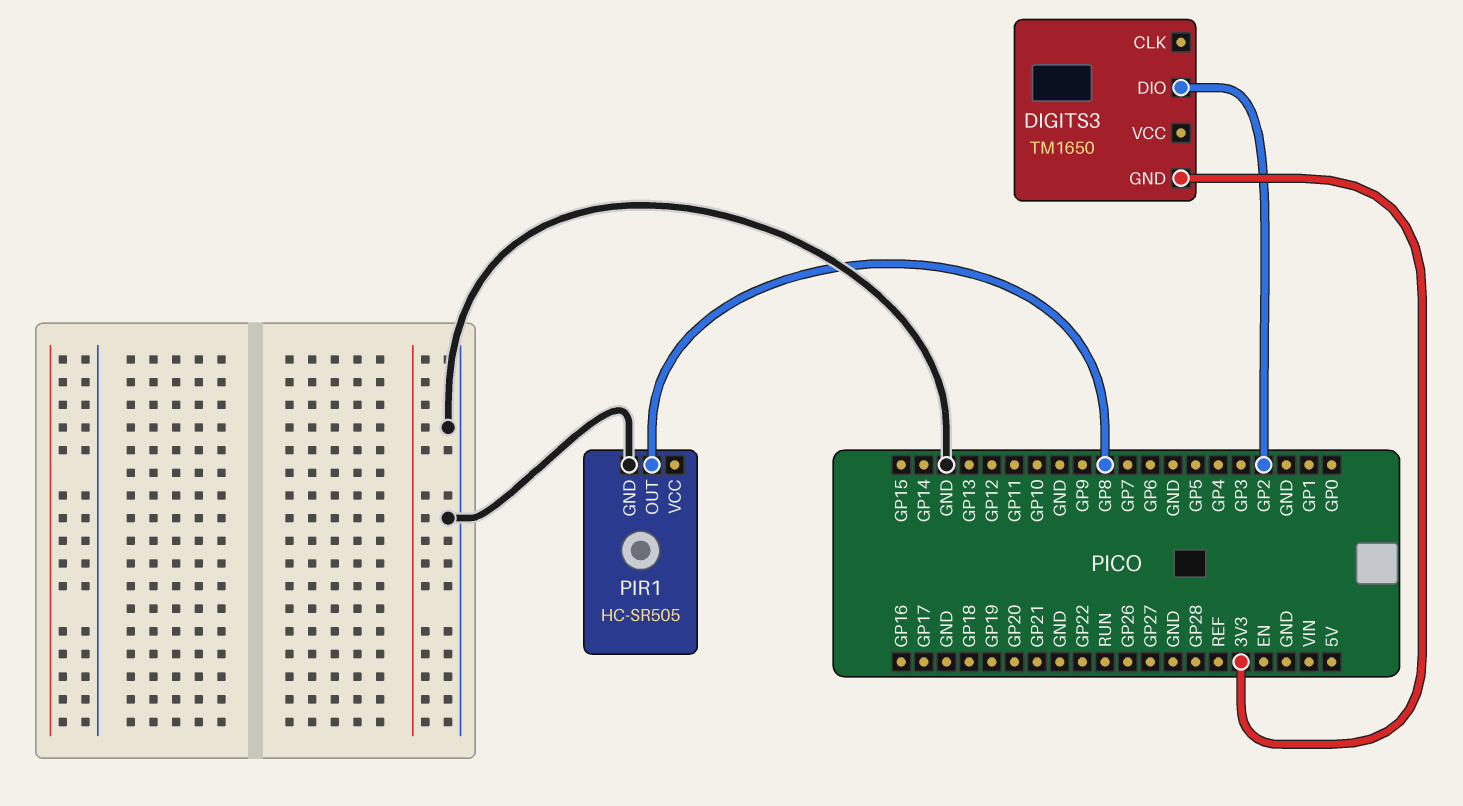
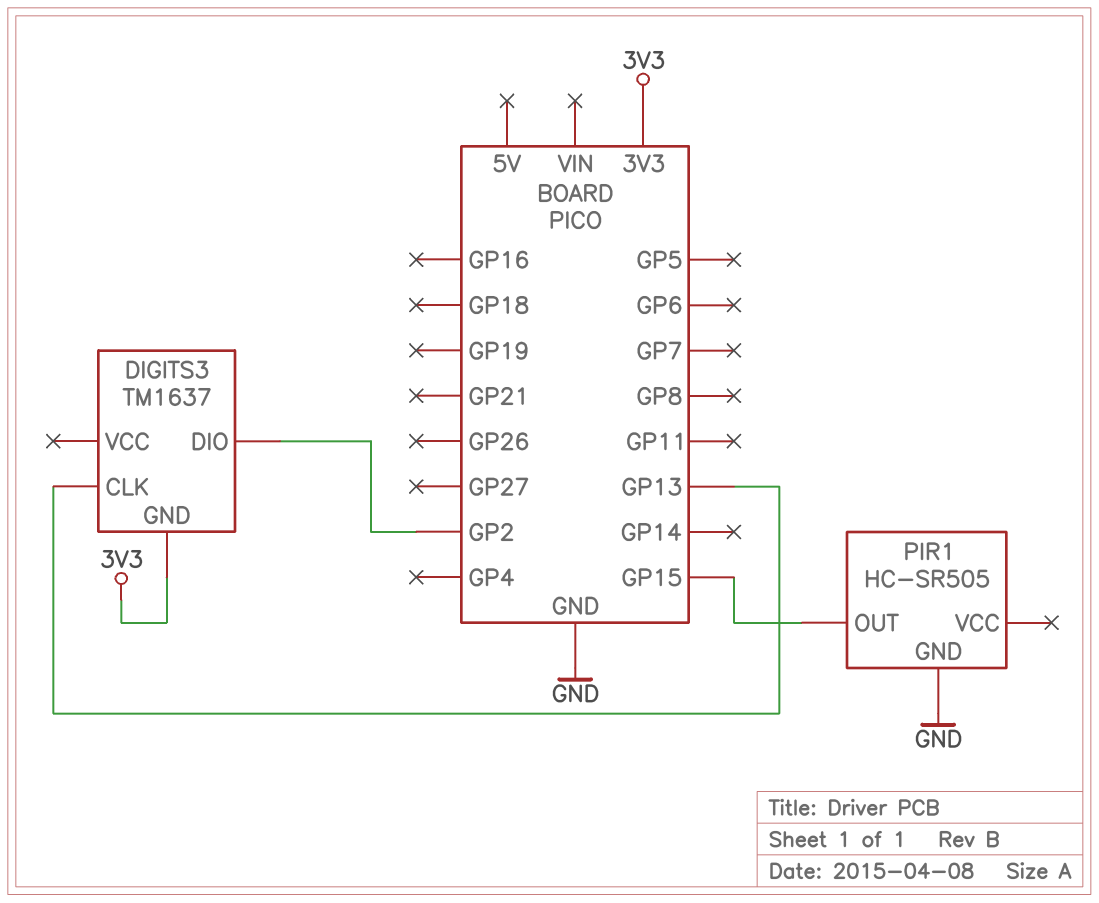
DIGITS3: TM1650 -> TM1637
DIGITS3 pin CLK: none -> GP13
PIR1 pin OUT: GP8 -> GP15

